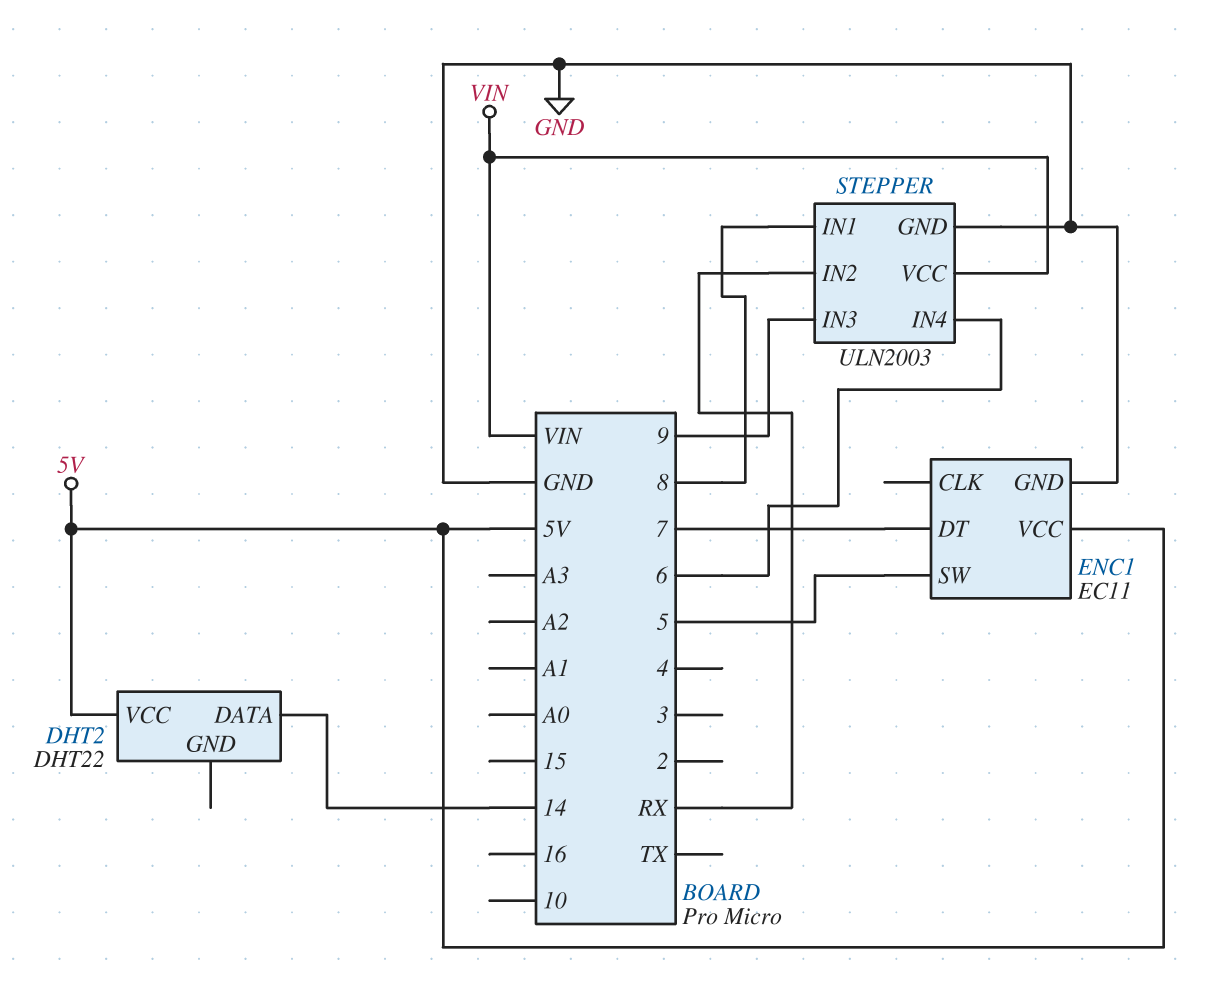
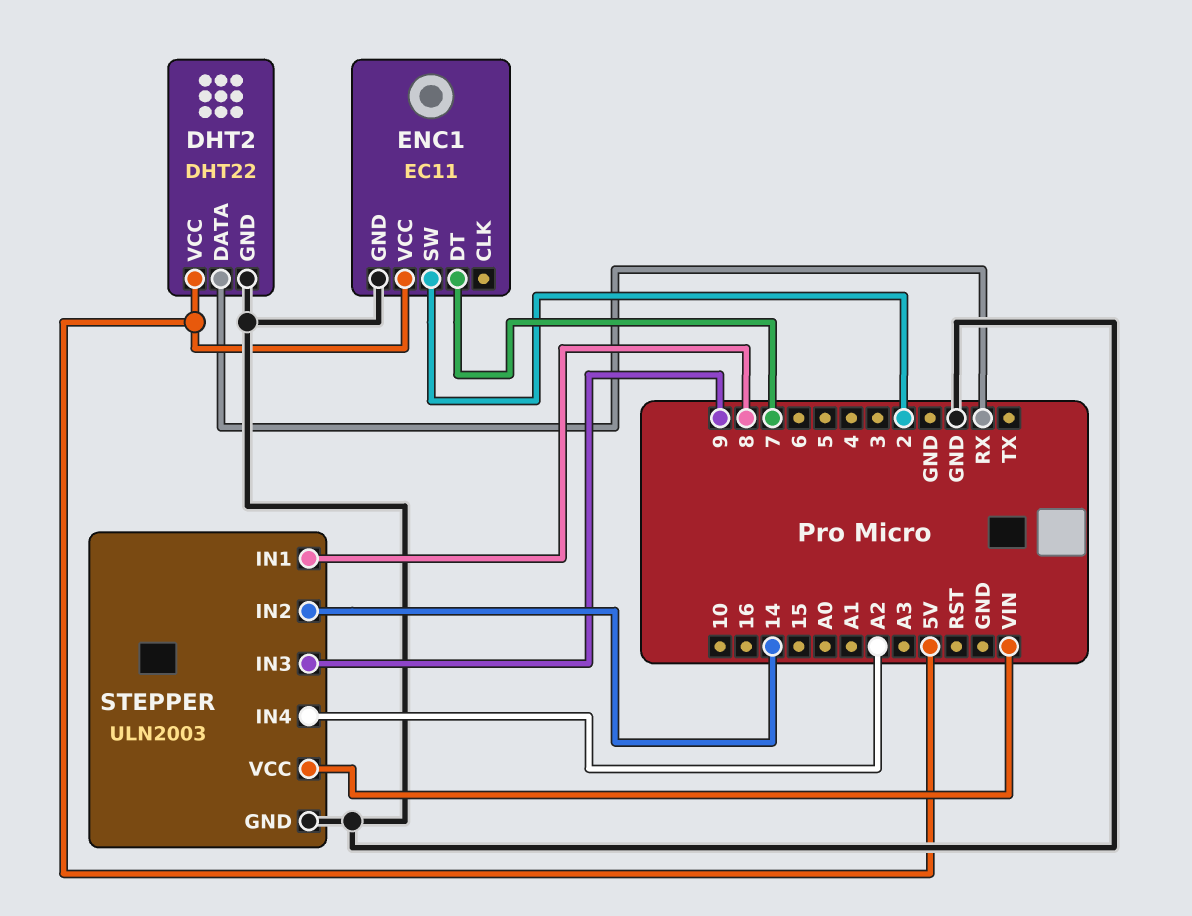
DHT2 pin DATA: 14 -> RX
DHT2 pin GND: none -> GND
ENC1 pin SW: 5 -> 2
STEPPER pin IN2: RX -> 14
STEPPER pin IN4: 6 -> A2

